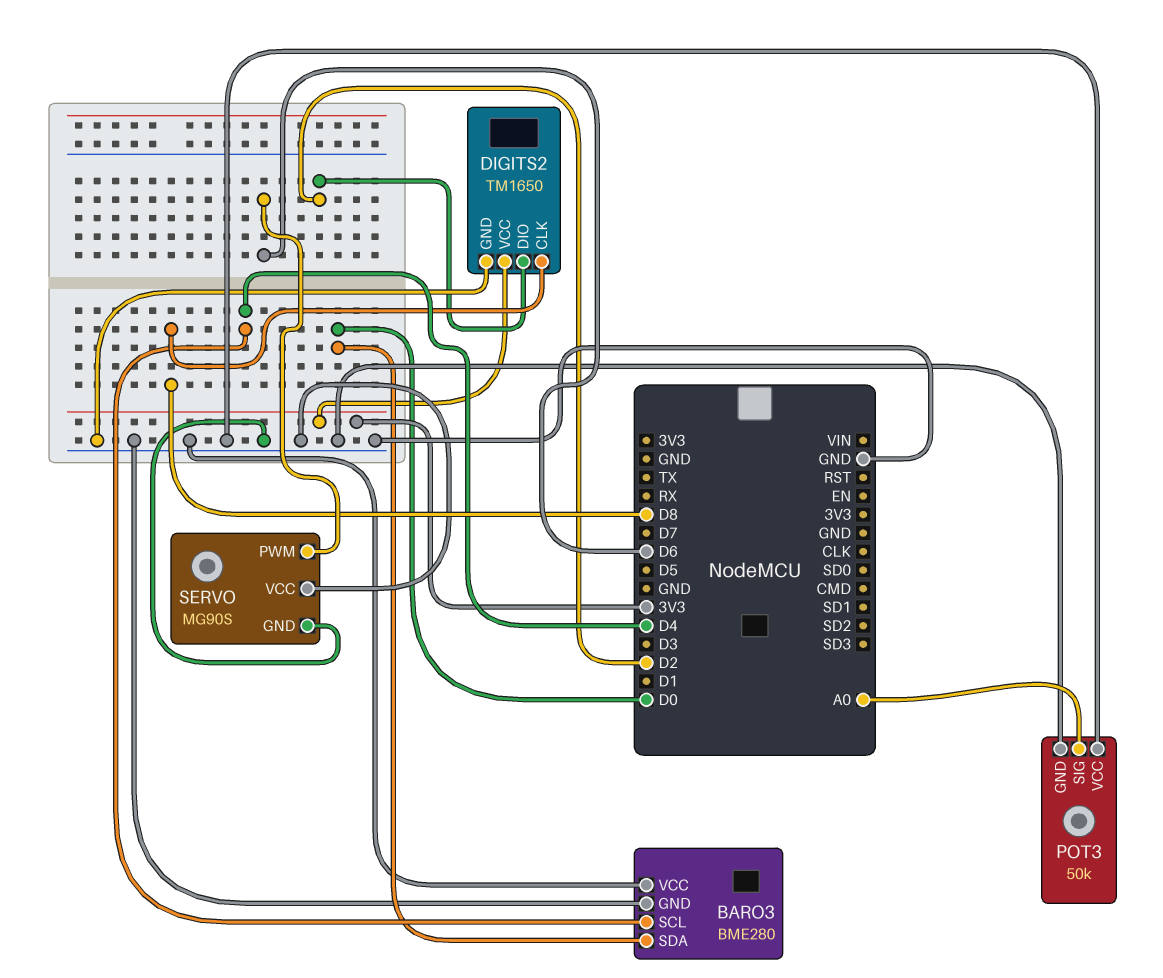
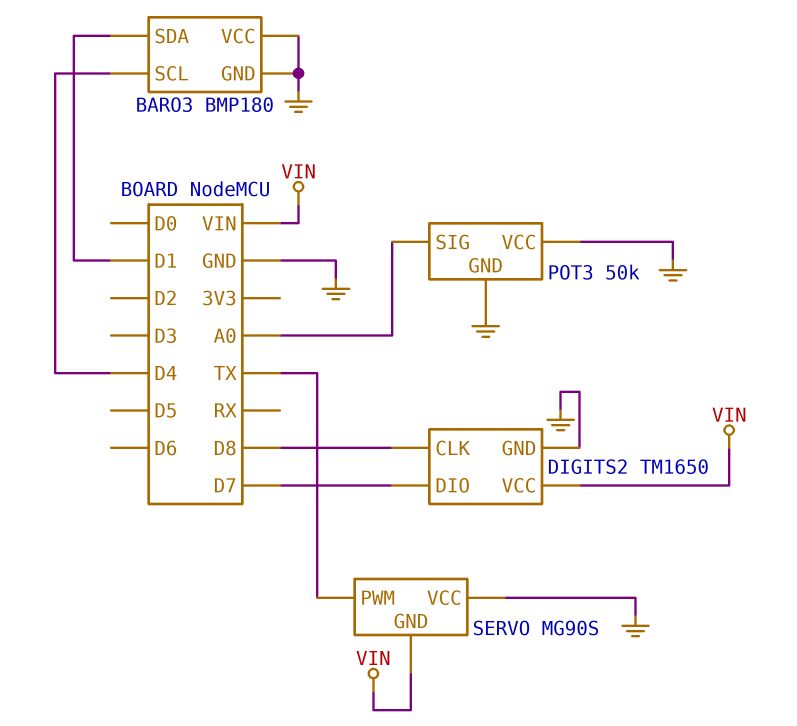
BARO3: BME280 -> BMP180
BARO3 pin SDA: D0 -> D1
DIGITS2 pin DIO: D2 -> D7
DIGITS2 pin VCC: 3V3 -> VIN
SERVO pin GND: GND -> VIN
SERVO pin PWM: D6 -> TX

